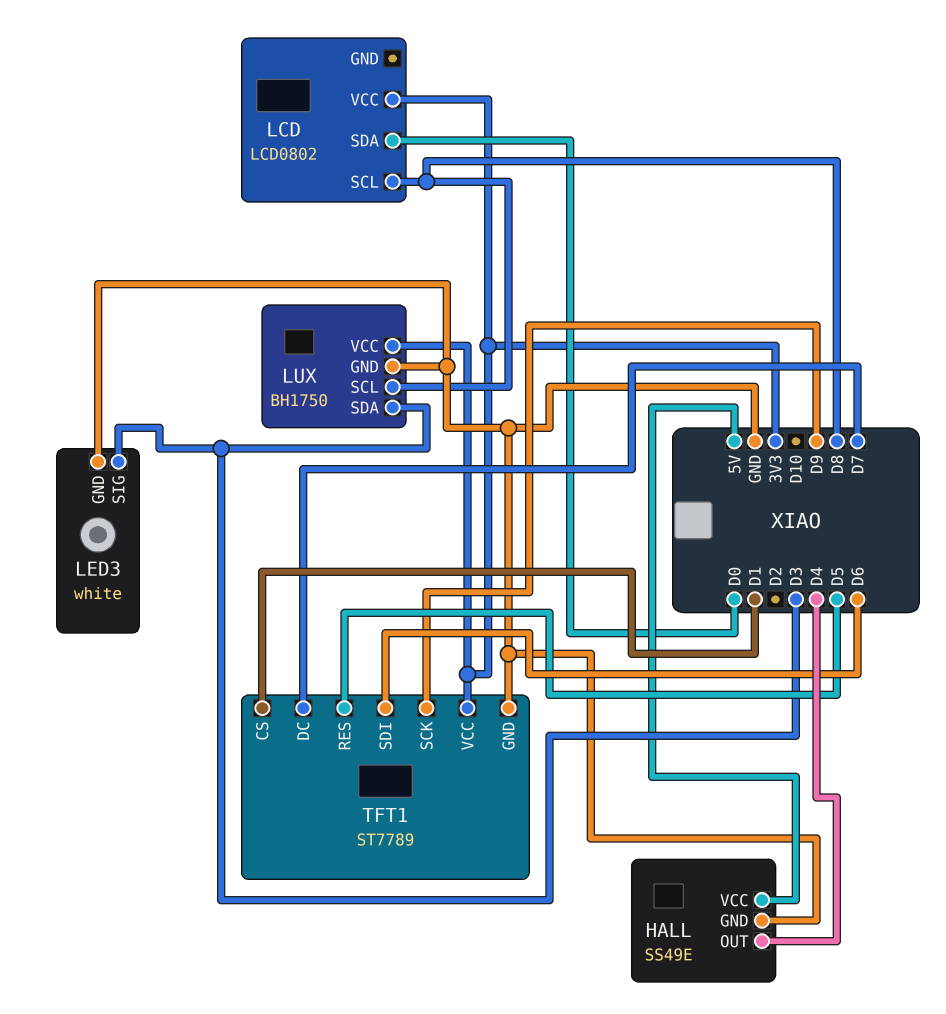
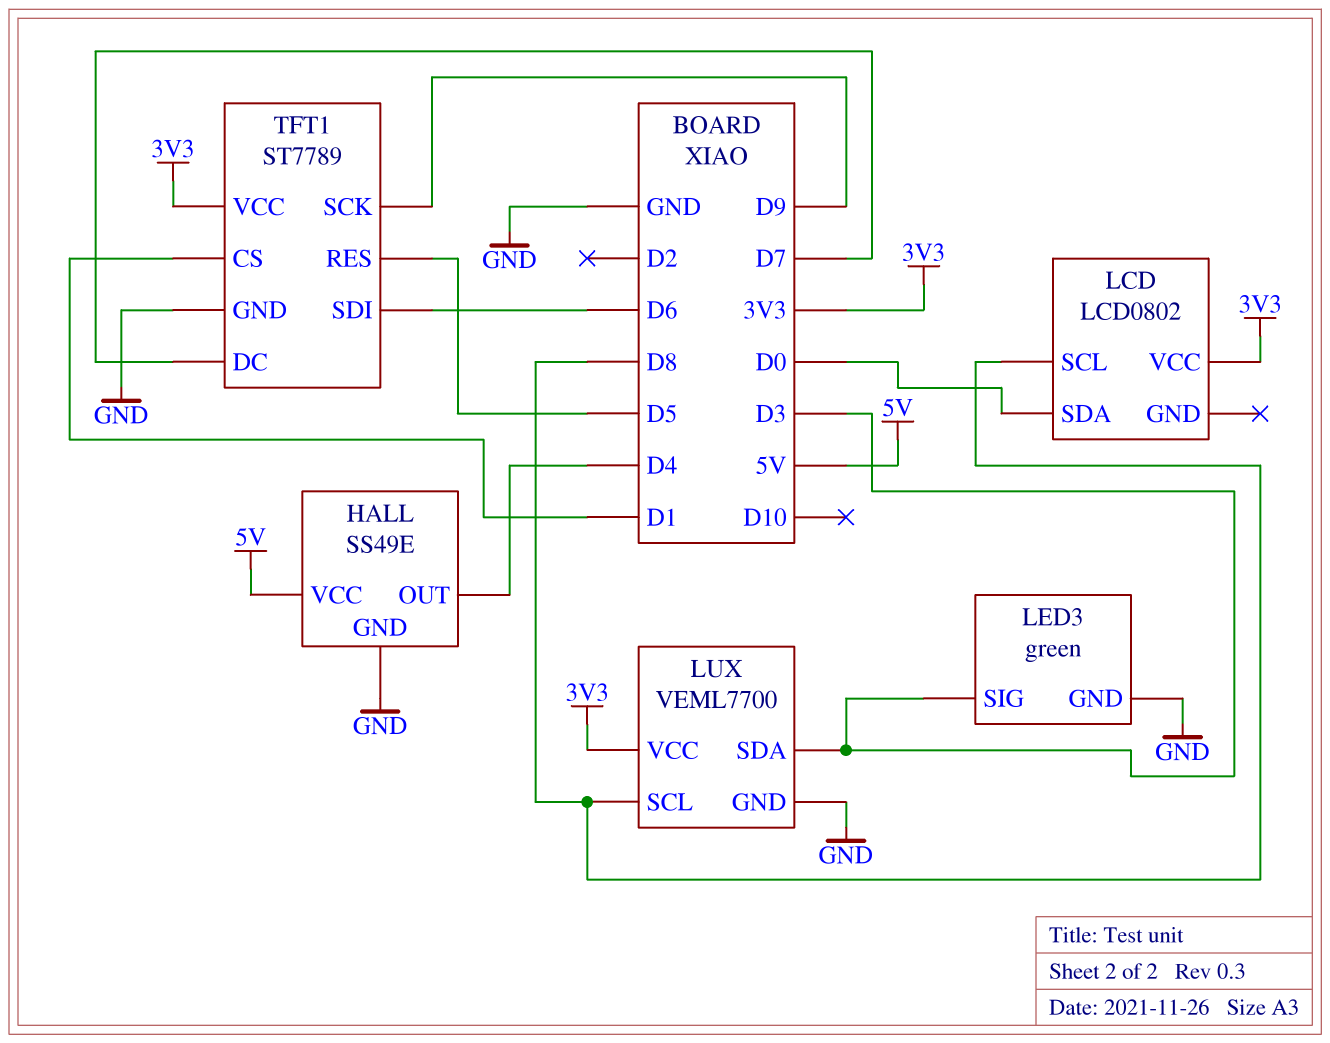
LED3: white -> green
LUX: BH1750 -> VEML7700

